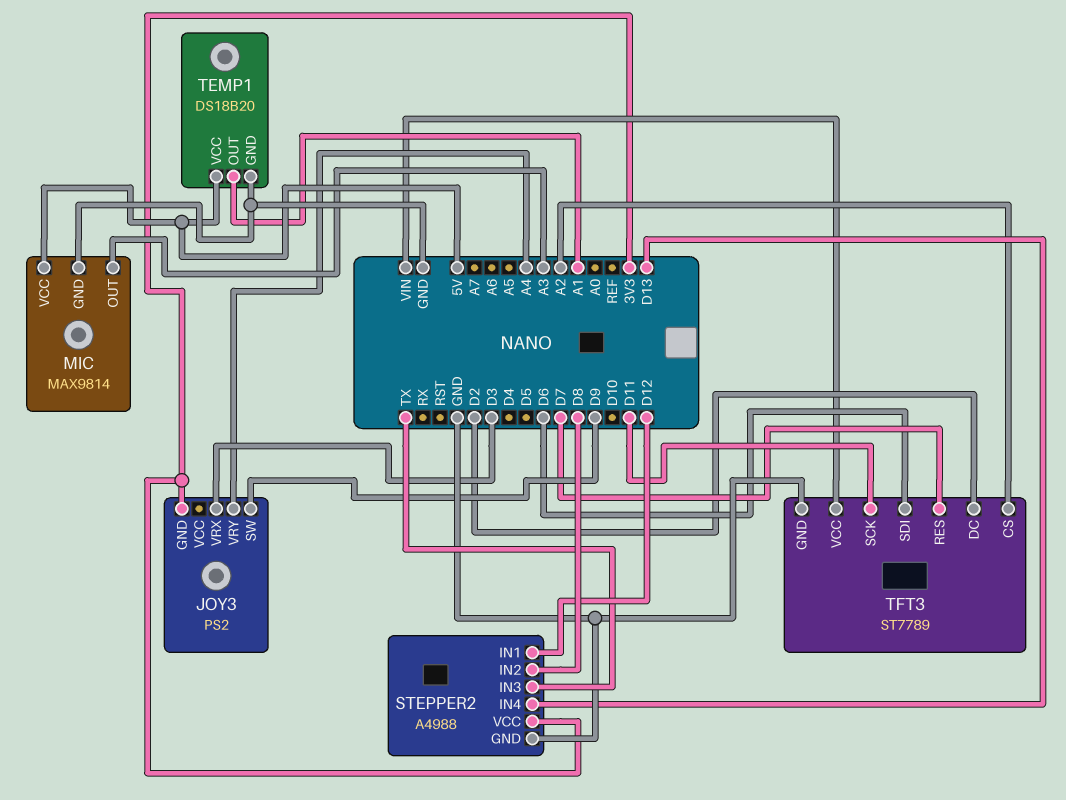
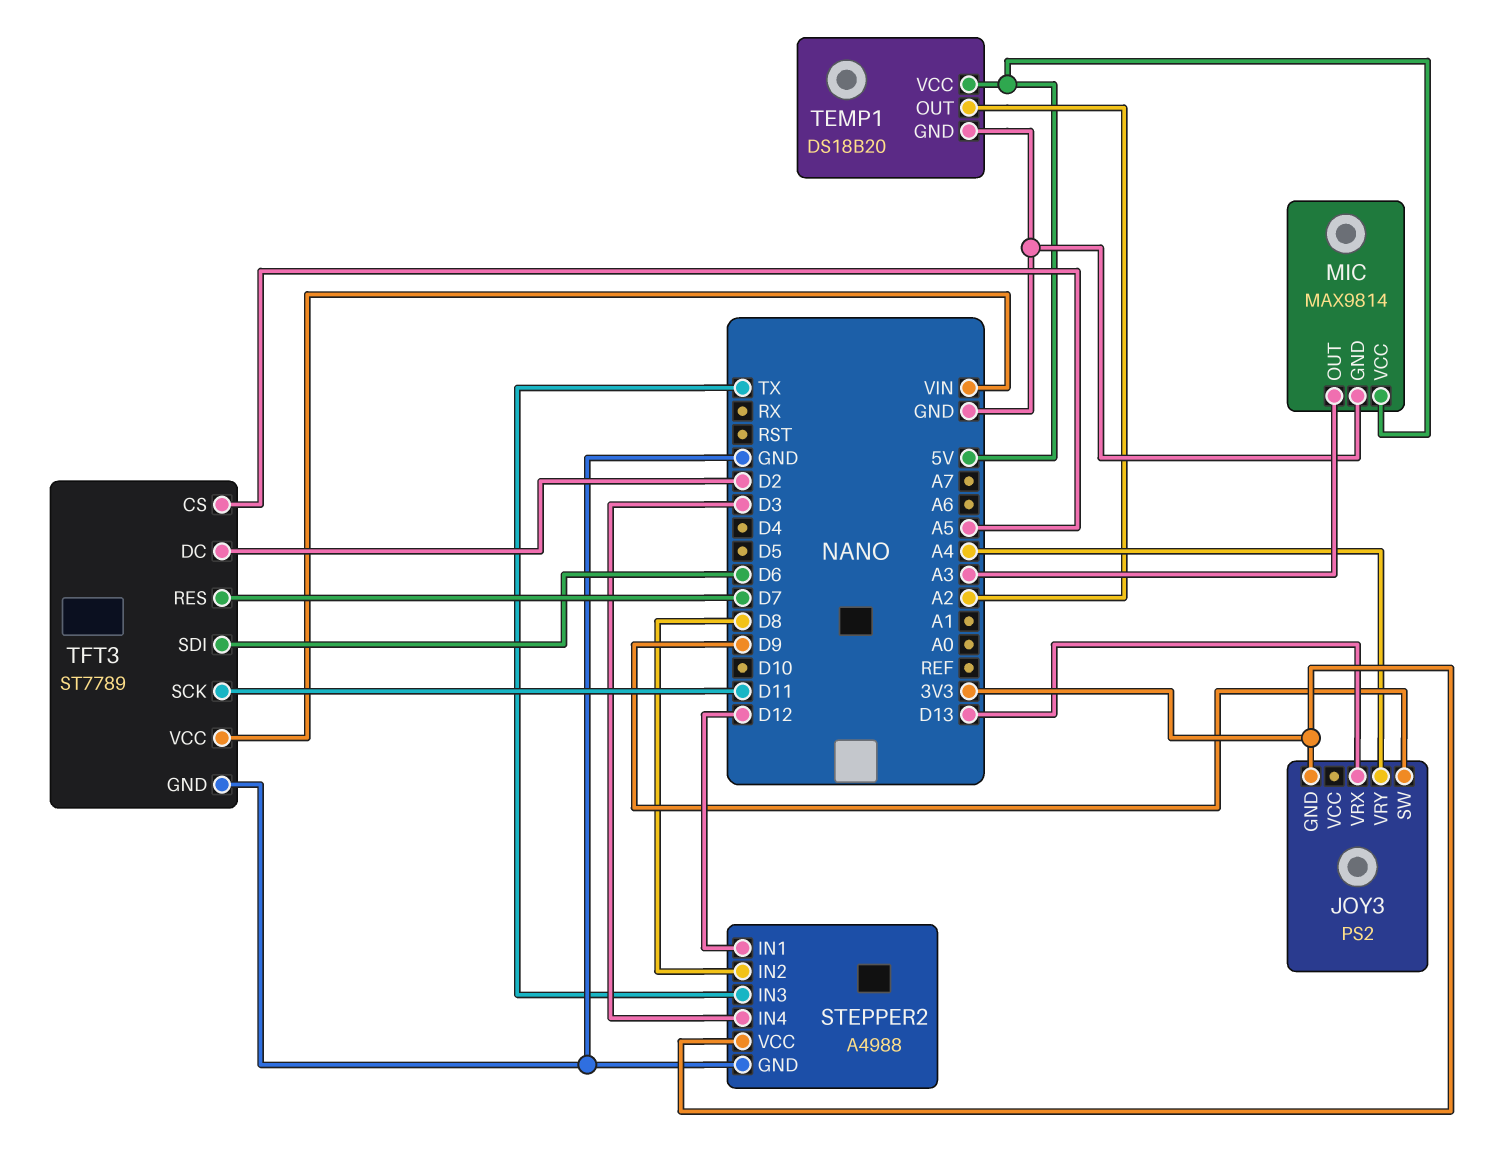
JOY3 pin VRX: D3 -> D13
STEPPER2 pin IN4: D13 -> D3
TEMP1 pin OUT: A1 -> A2
TFT3 pin CS: A2 -> A5

